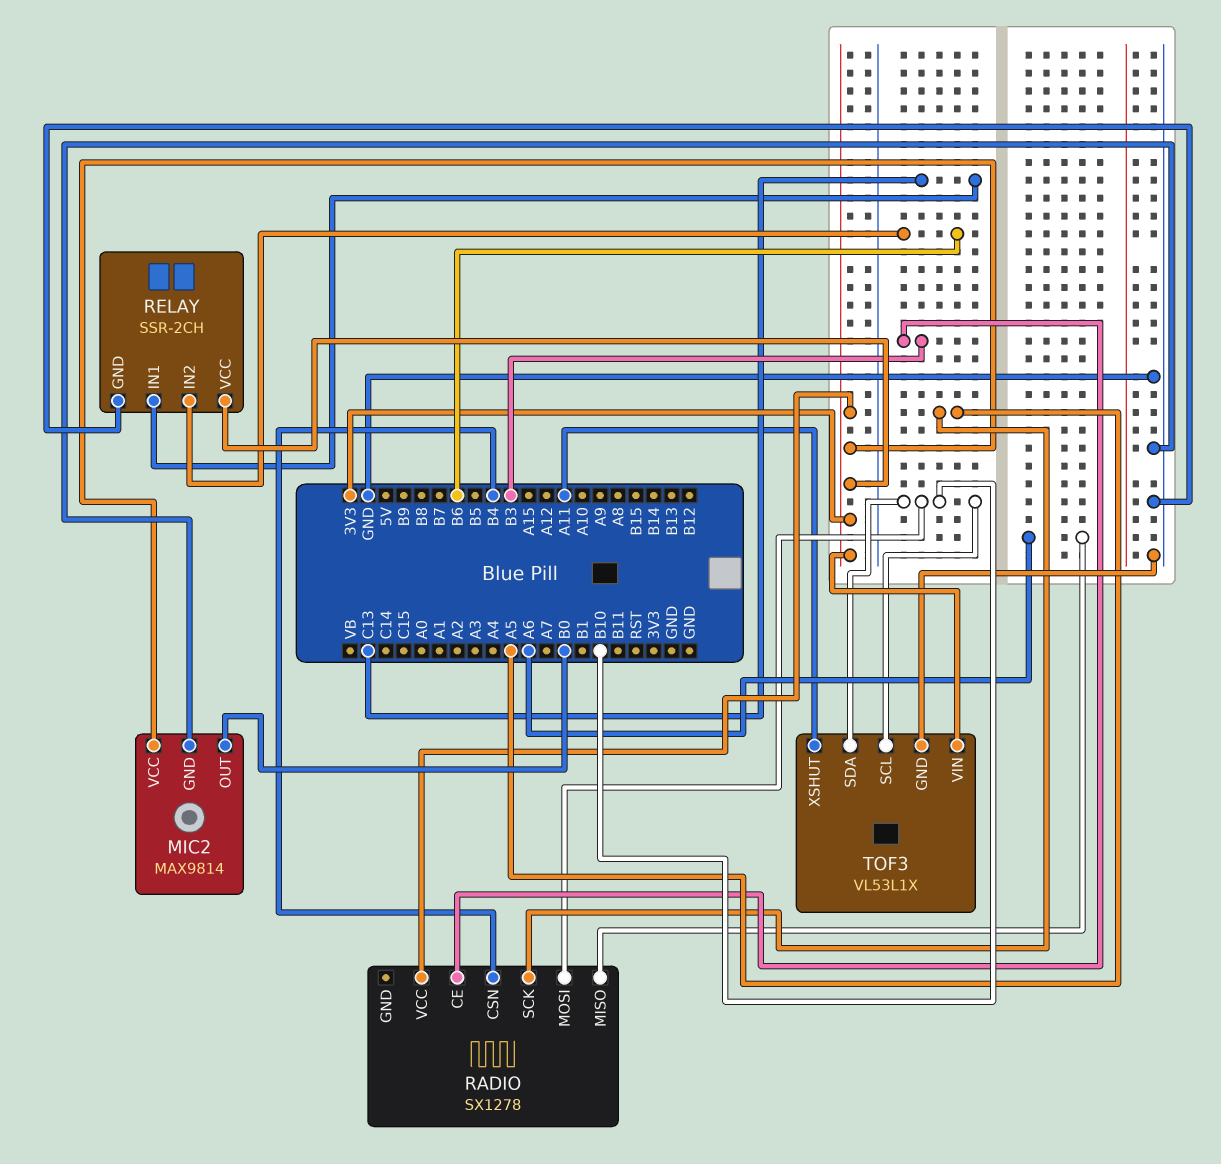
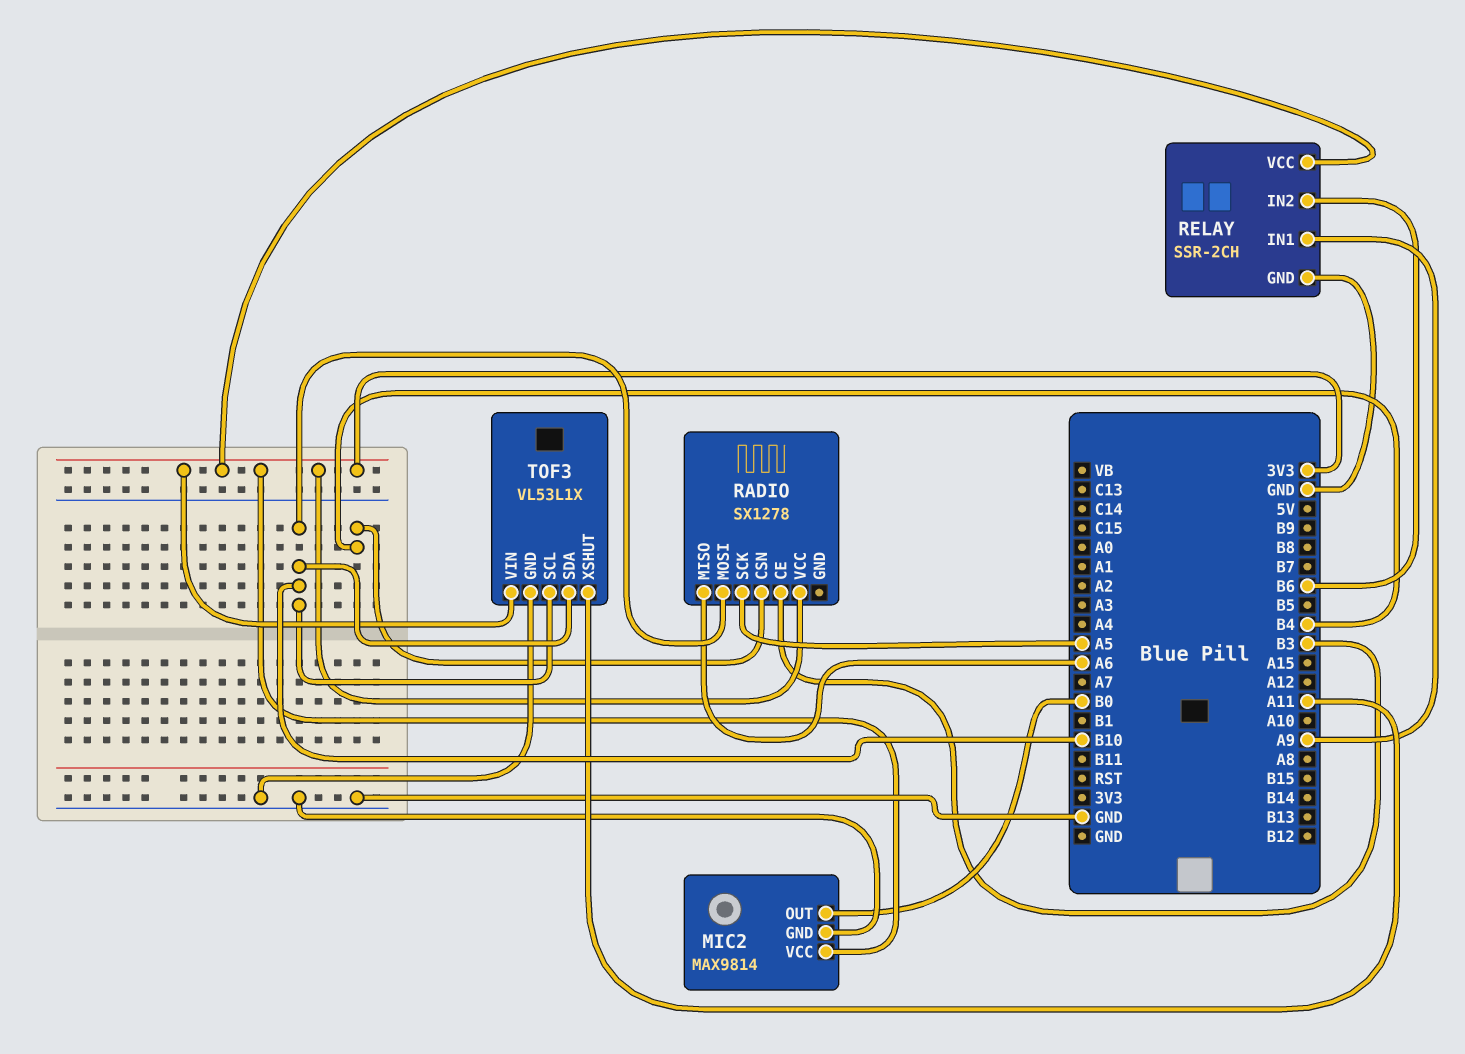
RELAY pin IN1: C13 -> A9

